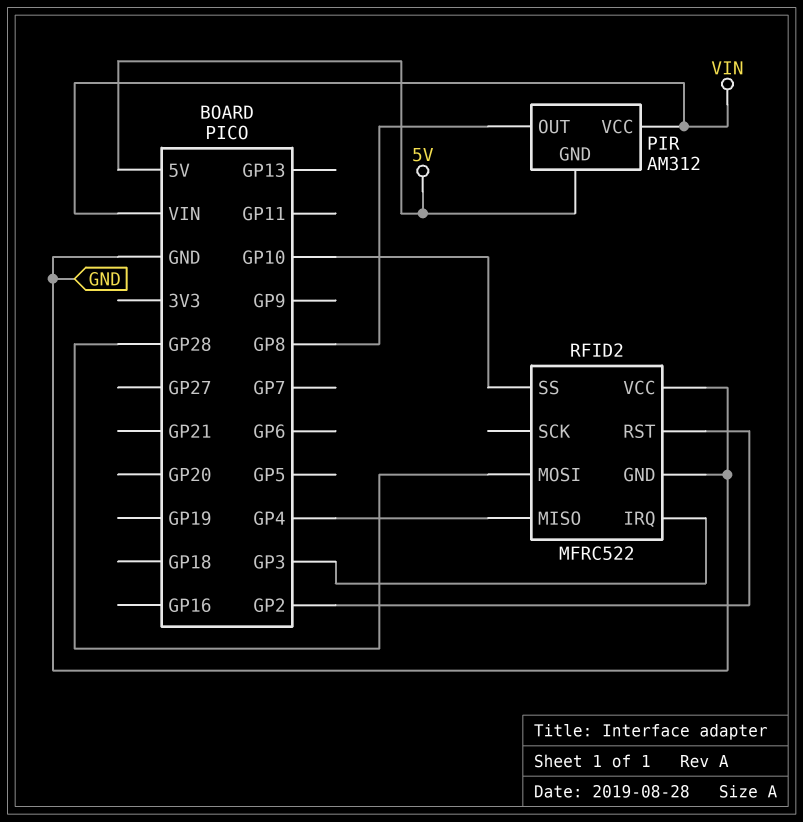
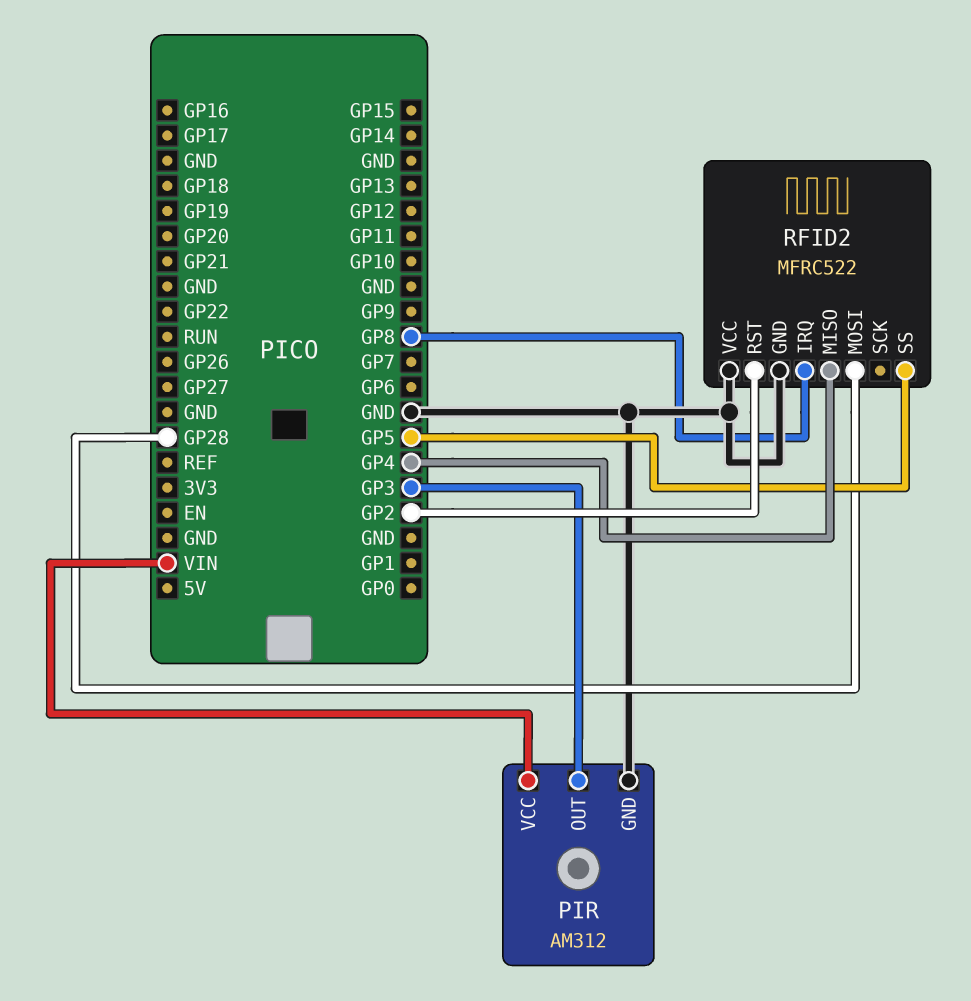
PIR pin GND: 5V -> GND
PIR pin OUT: GP8 -> GP3
RFID2 pin IRQ: GP3 -> GP8
RFID2 pin SS: GP10 -> GP5

